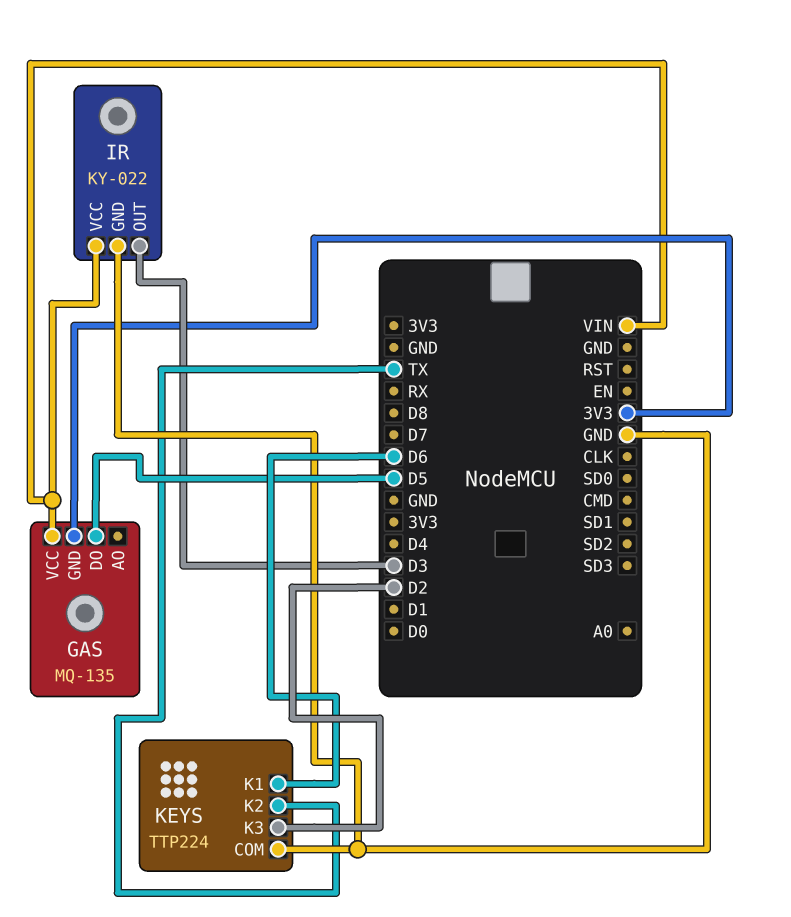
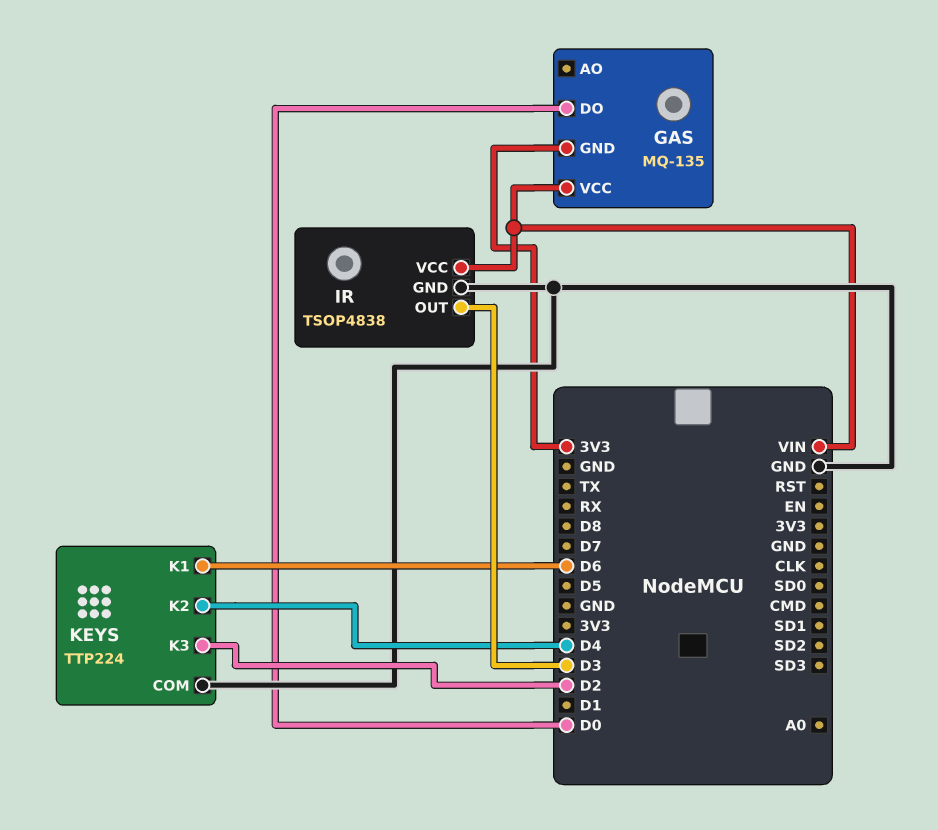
GAS pin DO: D5 -> D0
IR: KY-022 -> TSOP4838
KEYS pin K2: TX -> D4

